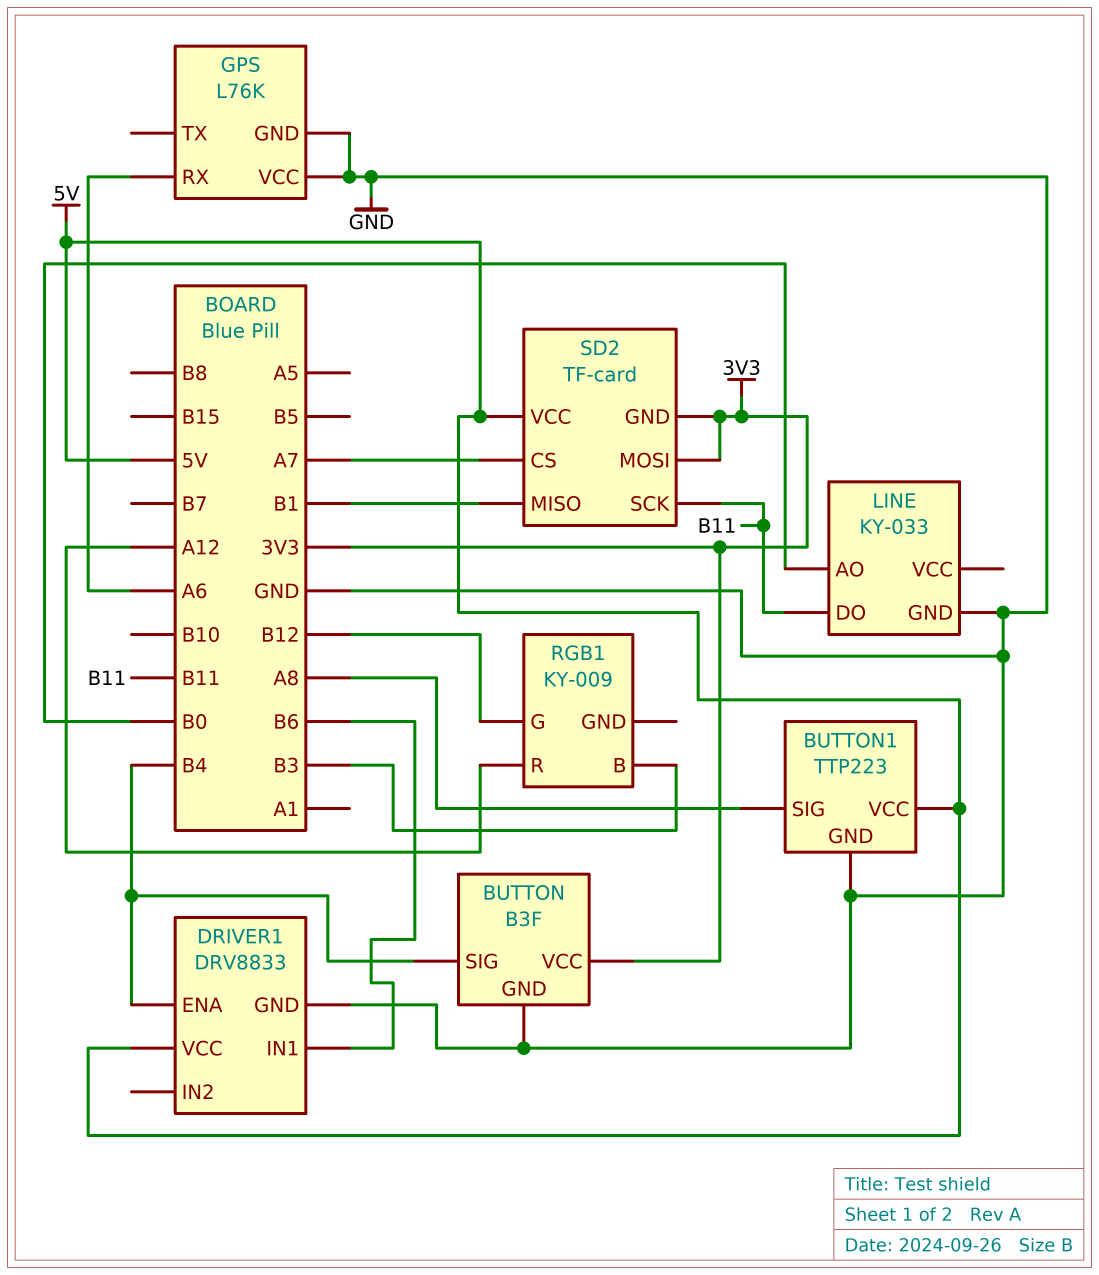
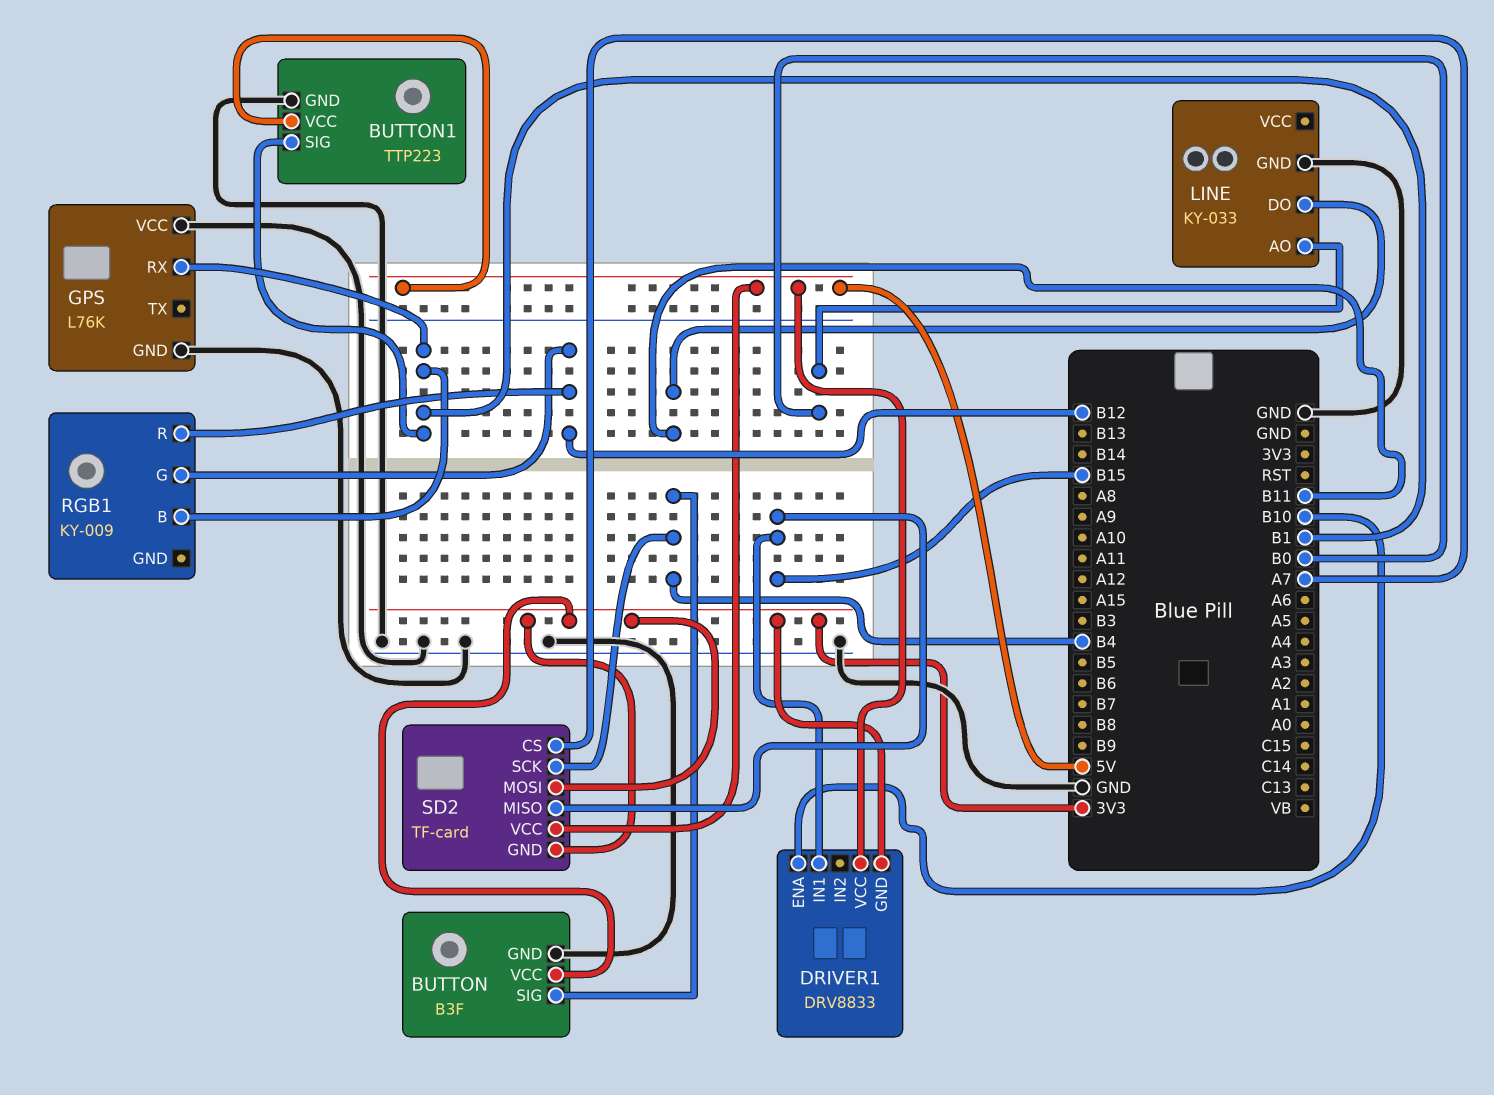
BUTTON1 pin SIG: A8 -> B1
DRIVER1 pin ENA: B4 -> B10
DRIVER1 pin GND: GND -> 3V3
DRIVER1 pin IN1: B6 -> B15
GPS pin RX: A6 -> B1
RGB1 pin B: B3 -> B1
RGB1 pin R: A12 -> B12
SD2 pin MISO: B1 -> B15
SD2 pin SCK: B11 -> B4

